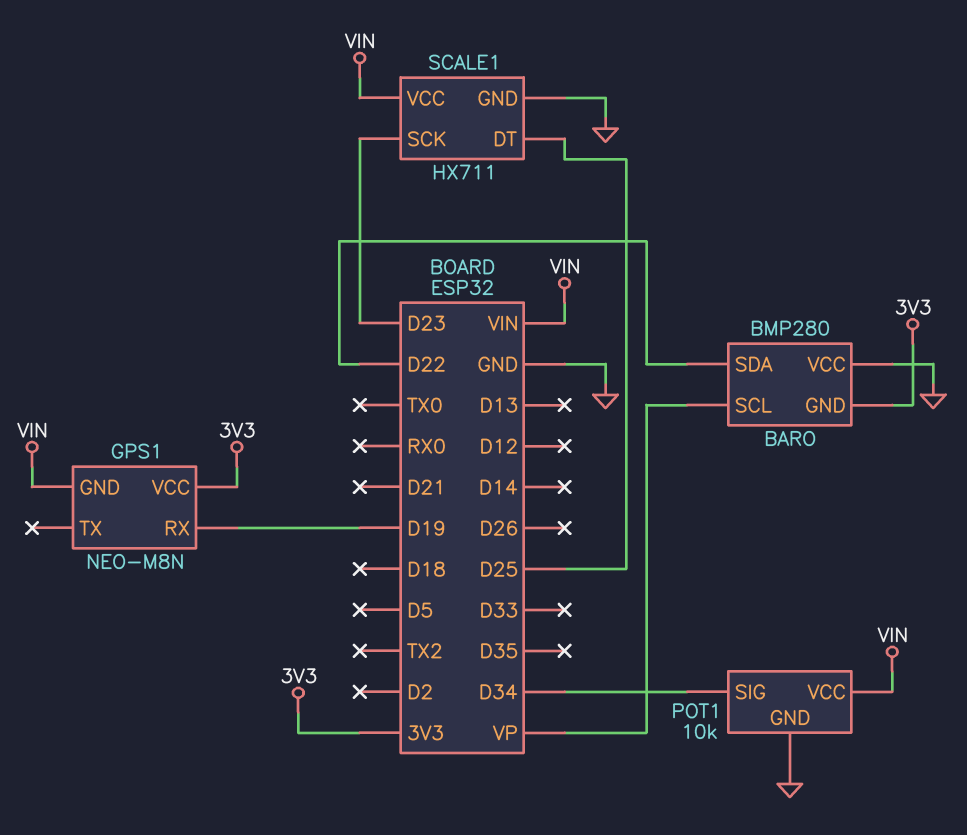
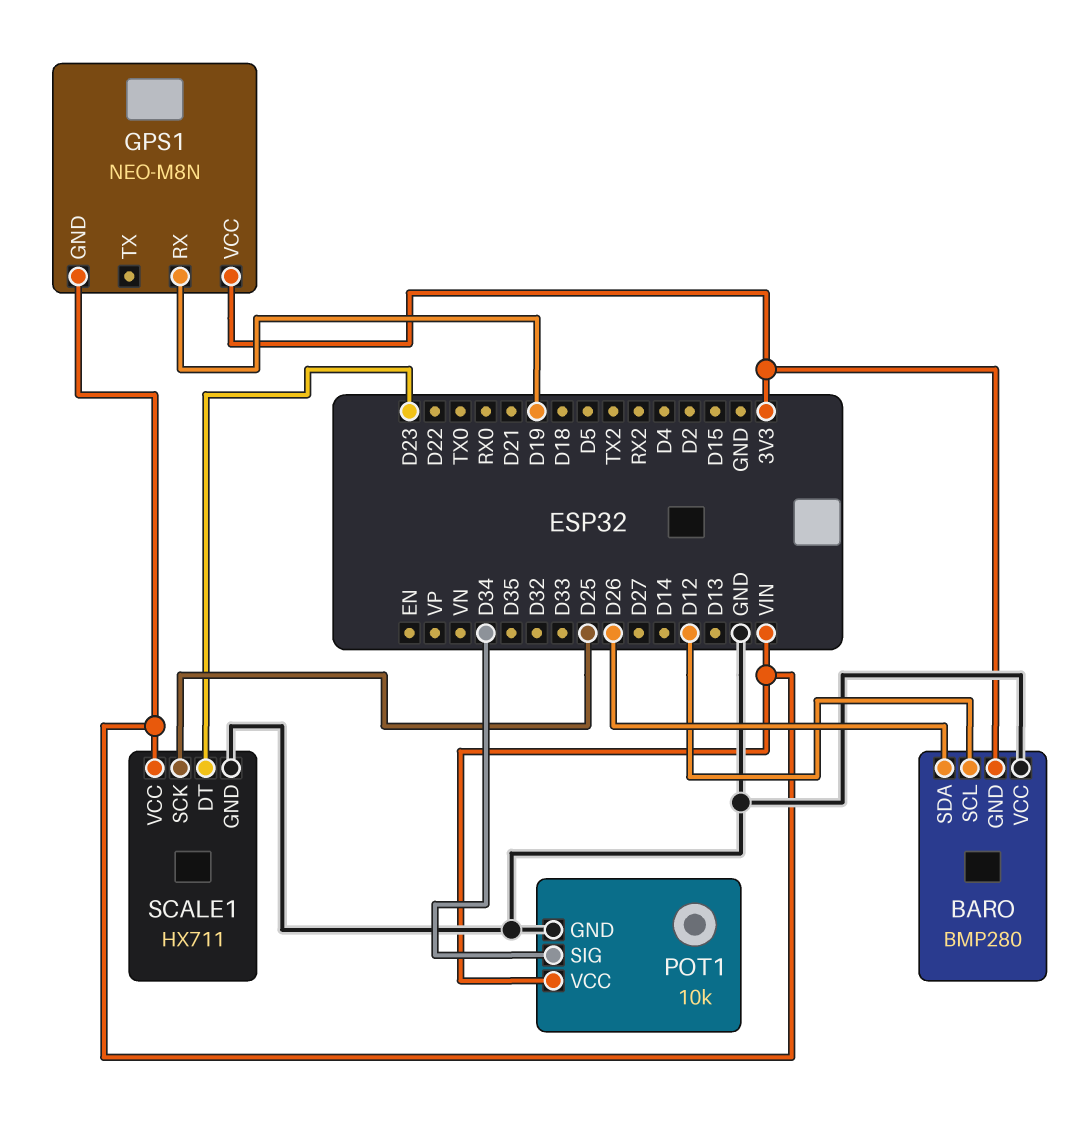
BARO pin SCL: VP -> D12
BARO pin SDA: D22 -> D26
SCALE1 pin DT: D25 -> D23
SCALE1 pin SCK: D23 -> D25

